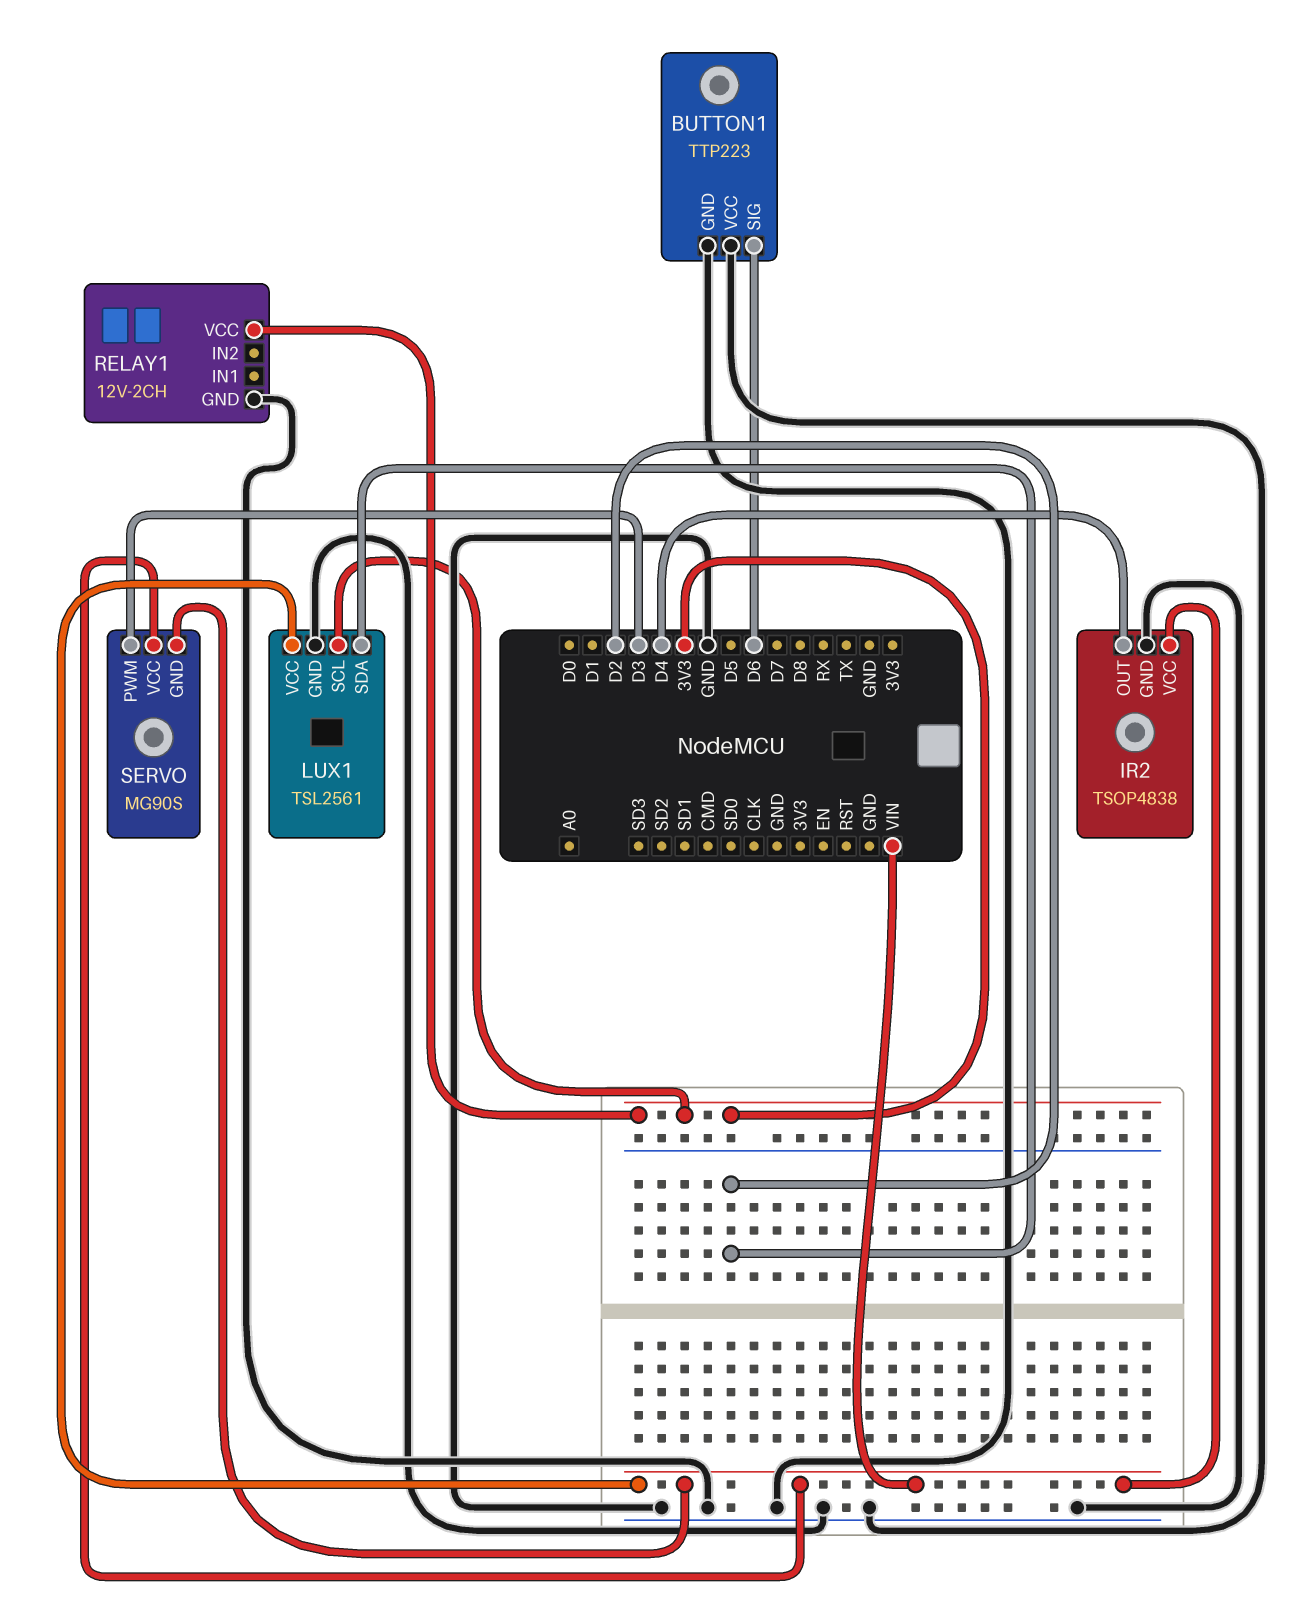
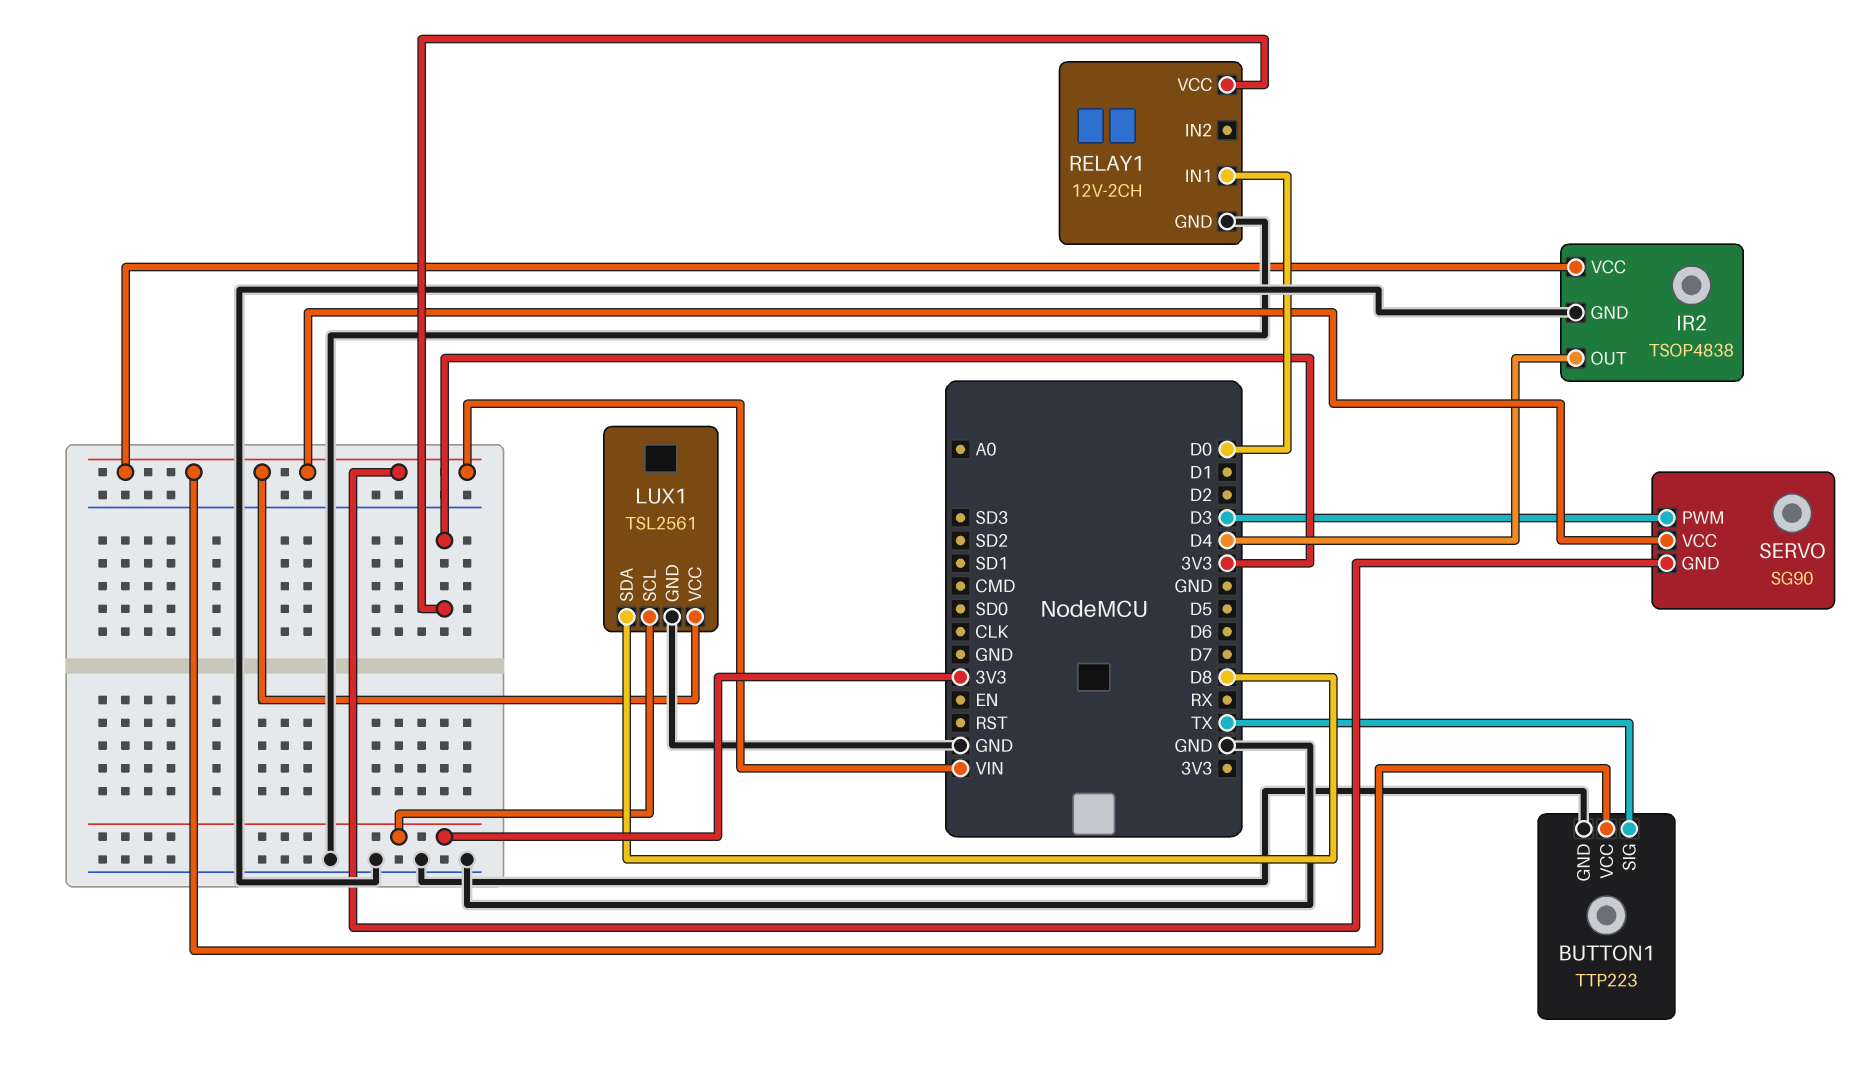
BUTTON1 pin SIG: D6 -> TX
BUTTON1 pin VCC: GND -> VIN
LUX1 pin SDA: D2 -> D8
RELAY1 pin IN1: none -> D0
SERVO: MG90S -> SG90

